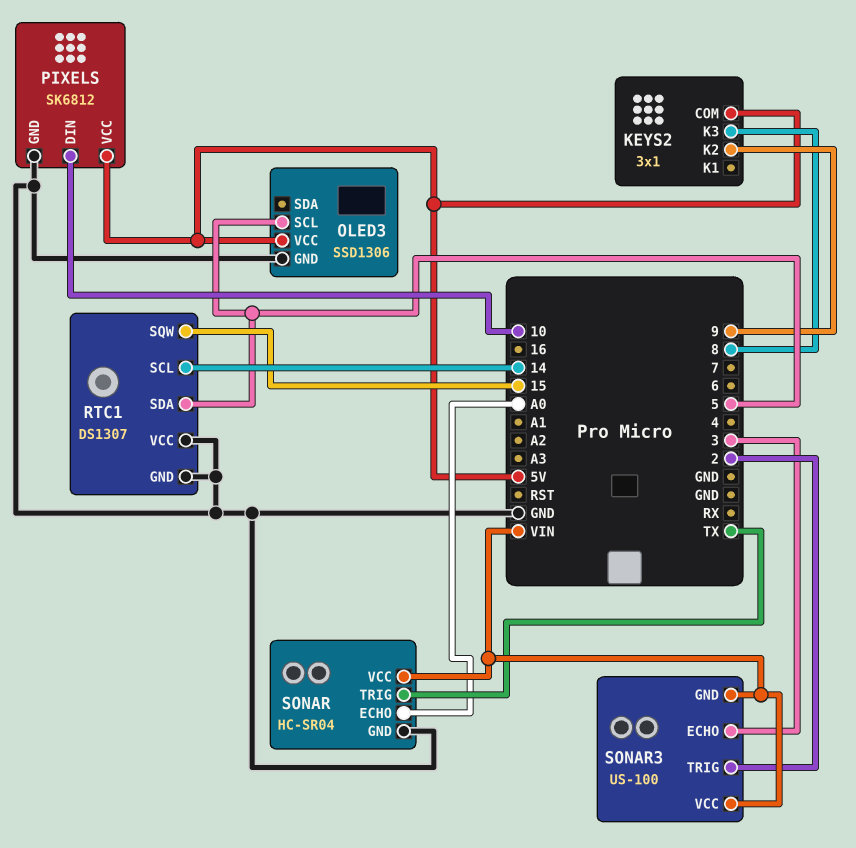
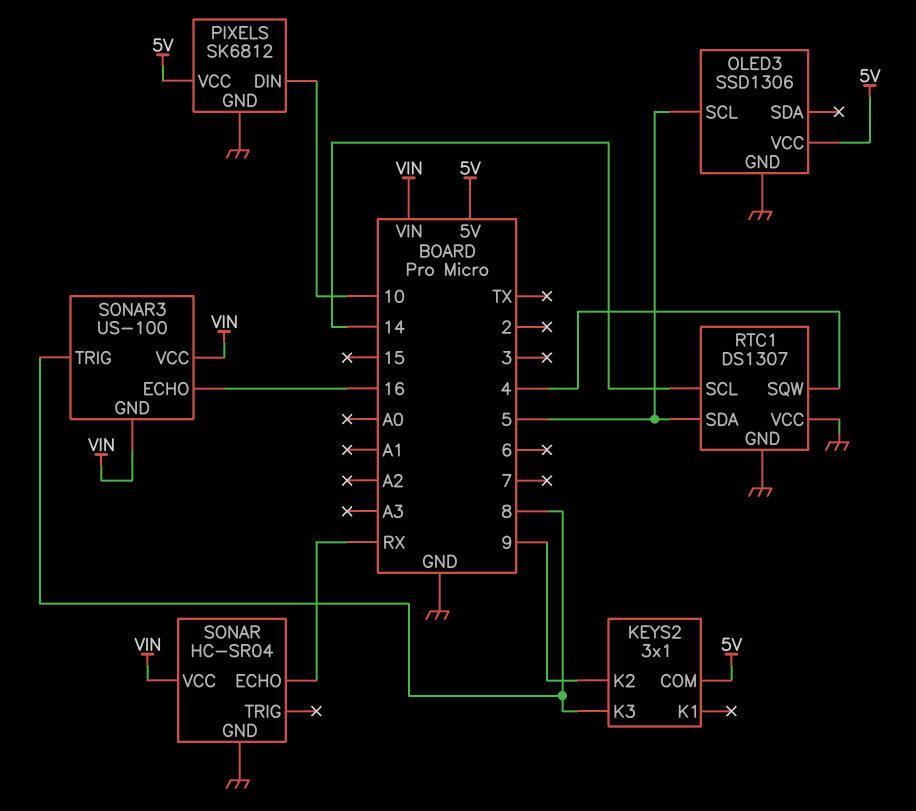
RTC1 pin SQW: 15 -> 4
SONAR pin ECHO: A0 -> RX
SONAR pin TRIG: TX -> none
SONAR3 pin ECHO: 3 -> 16
SONAR3 pin TRIG: 2 -> 8

